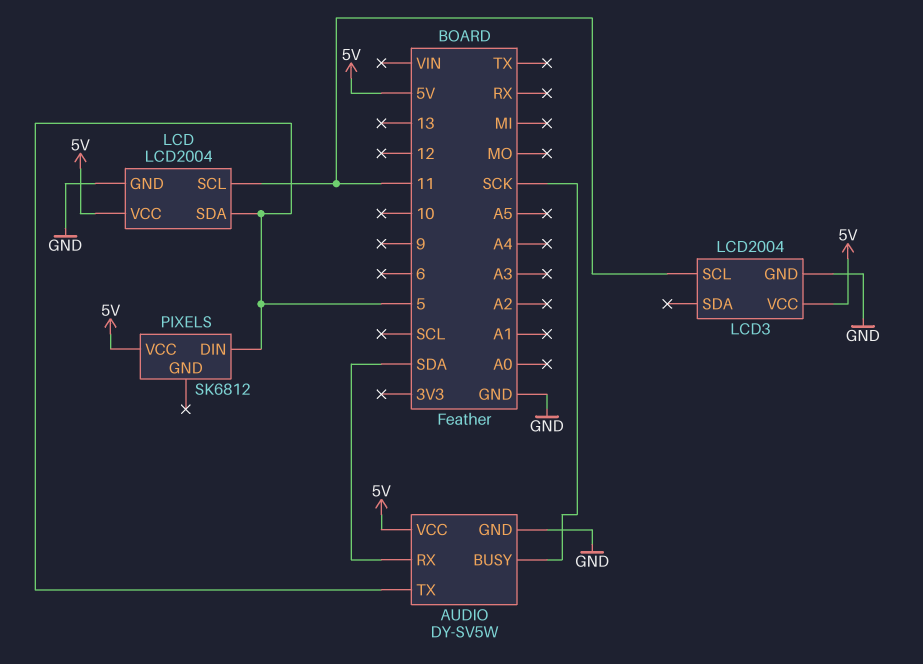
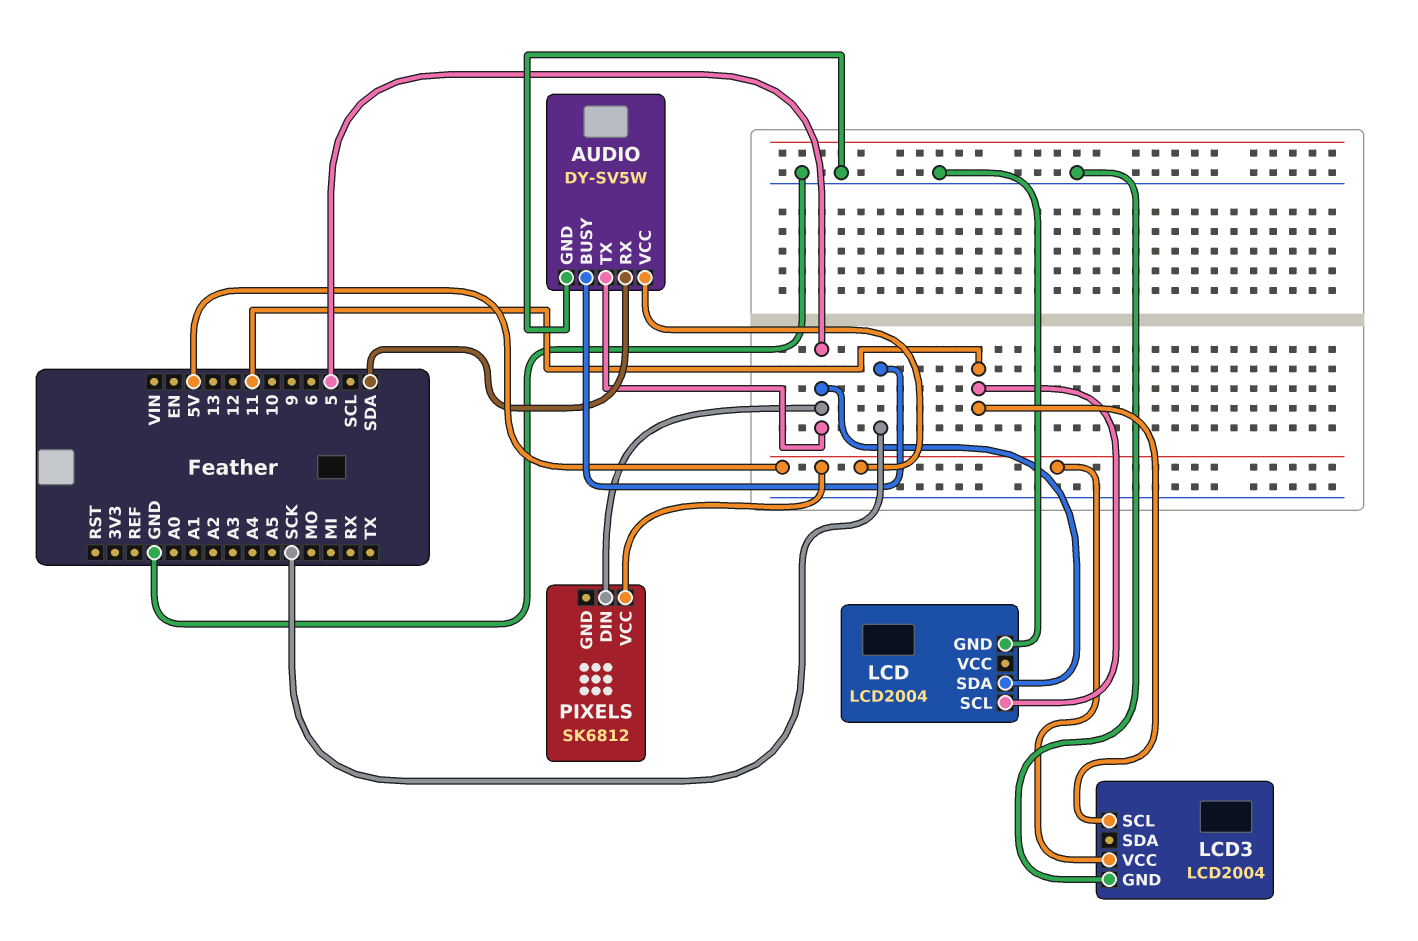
LCD pin VCC: 5V -> none

